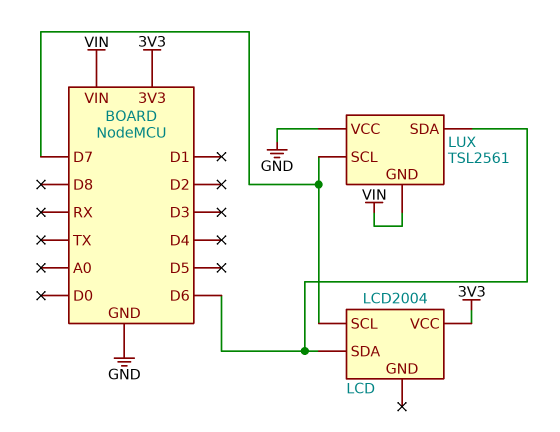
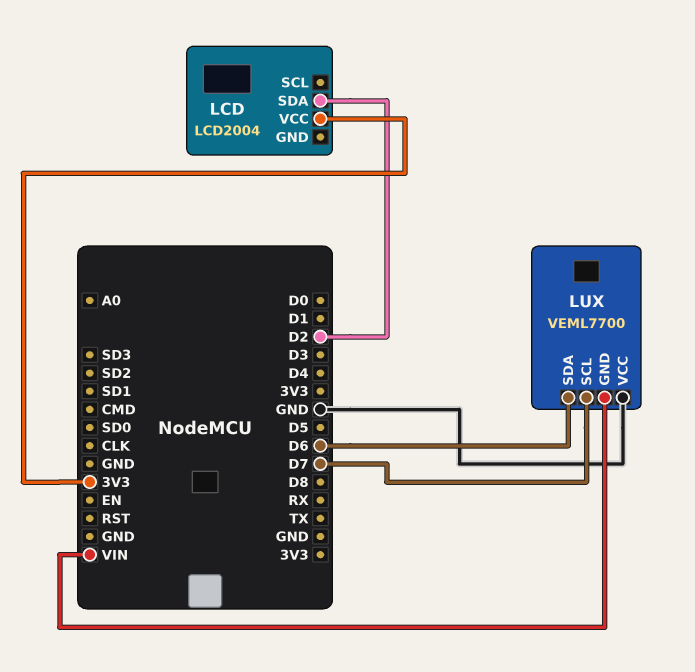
LCD pin SCL: D7 -> none
LCD pin SDA: D6 -> D2
LUX: TSL2561 -> VEML7700

